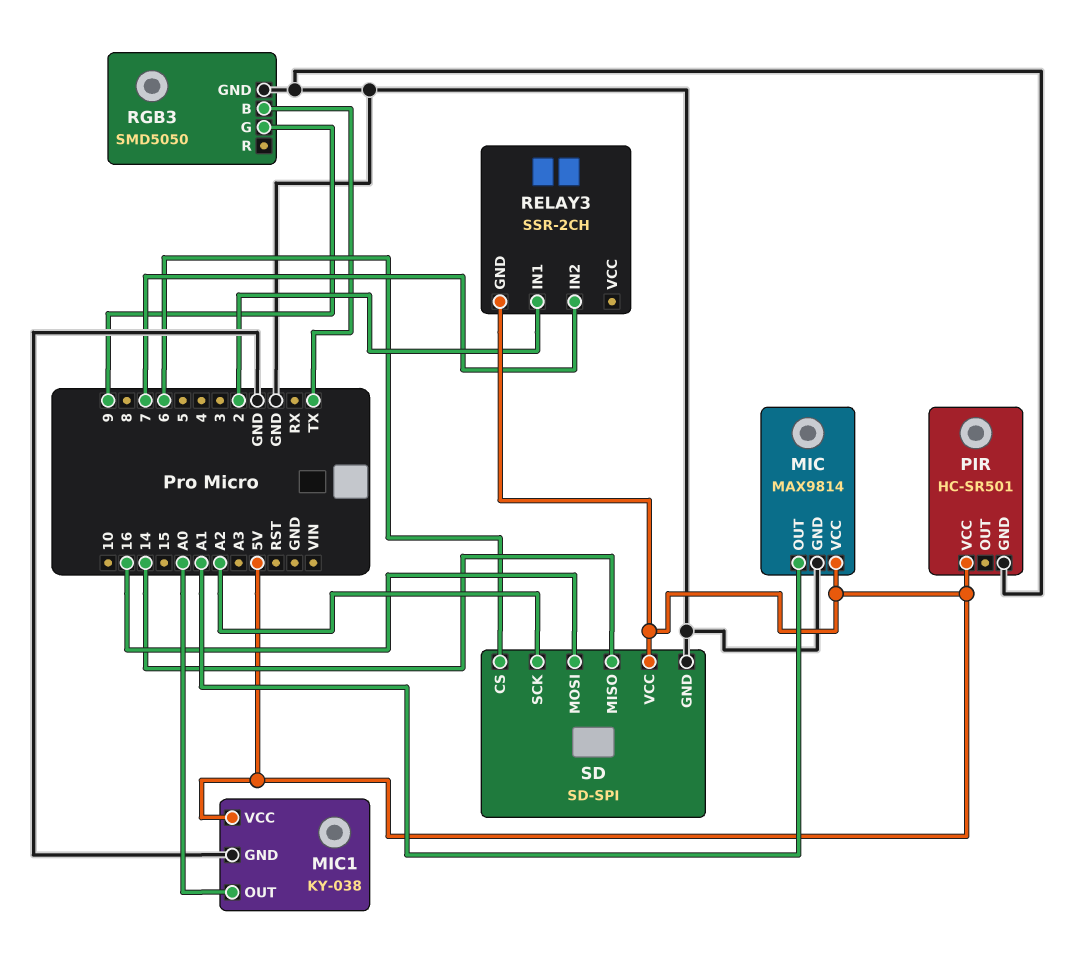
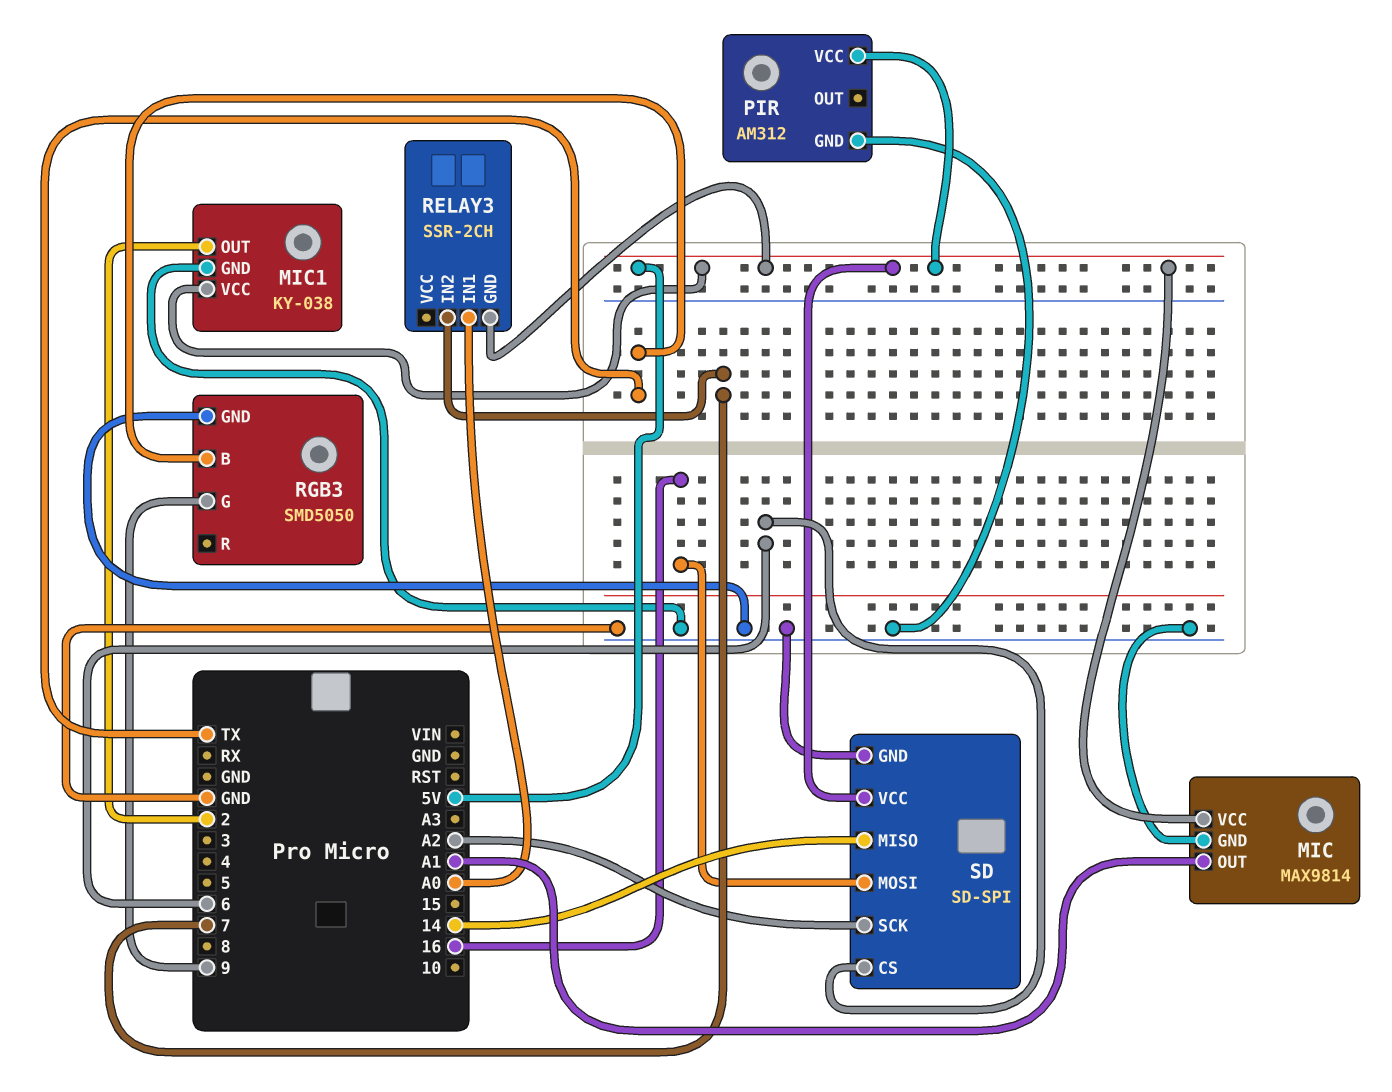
MIC1 pin OUT: A0 -> 2
PIR: HC-SR501 -> AM312
RELAY3 pin IN1: 2 -> A0

